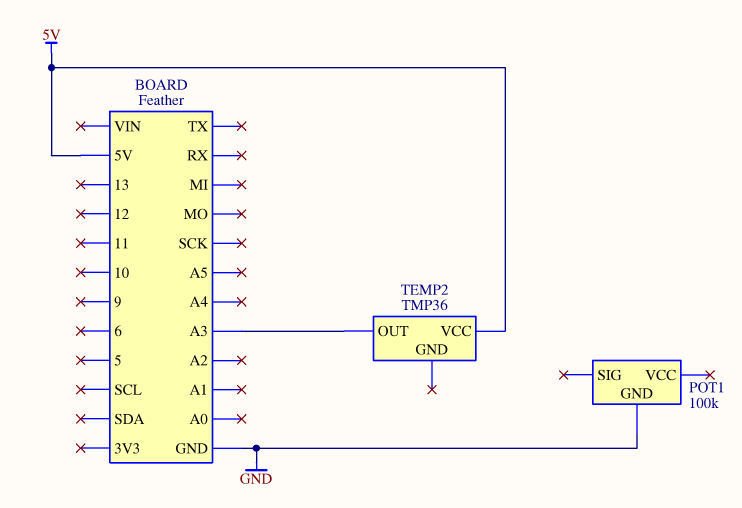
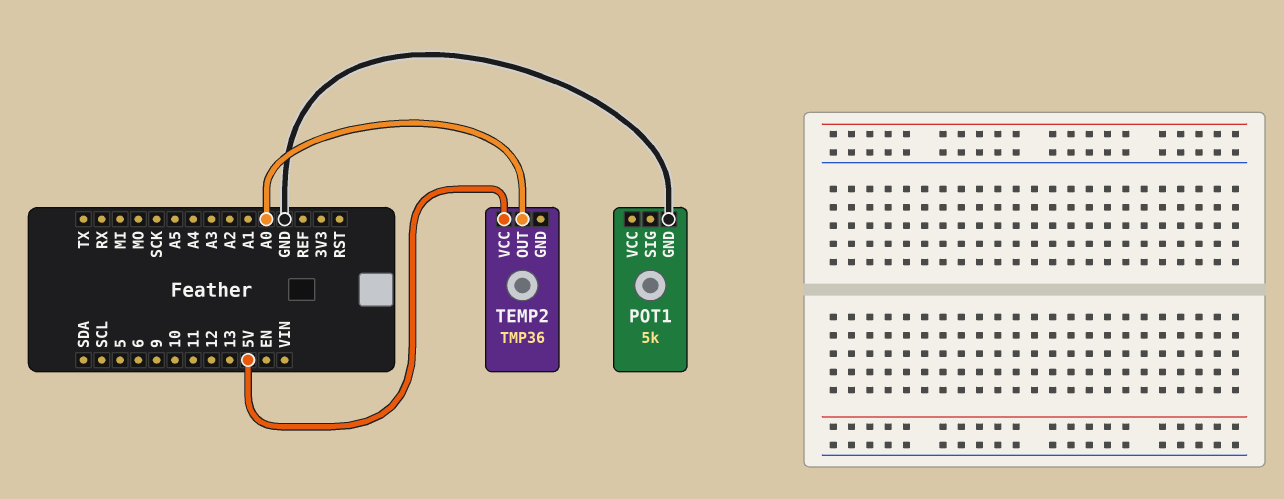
POT1: 100k -> 5k
TEMP2 pin OUT: A3 -> A0

